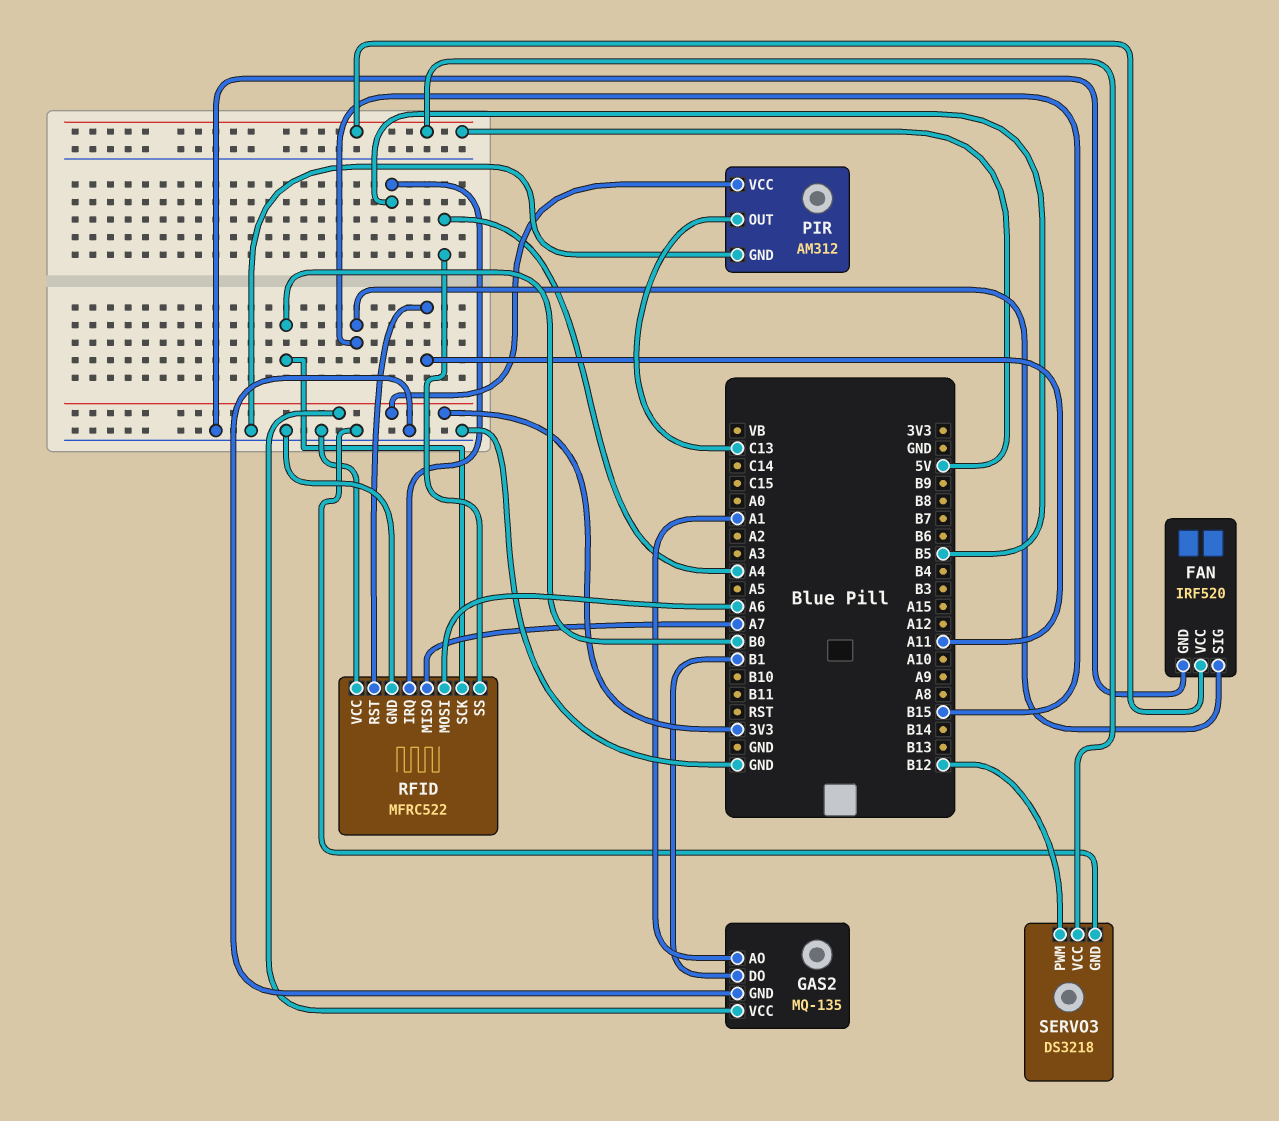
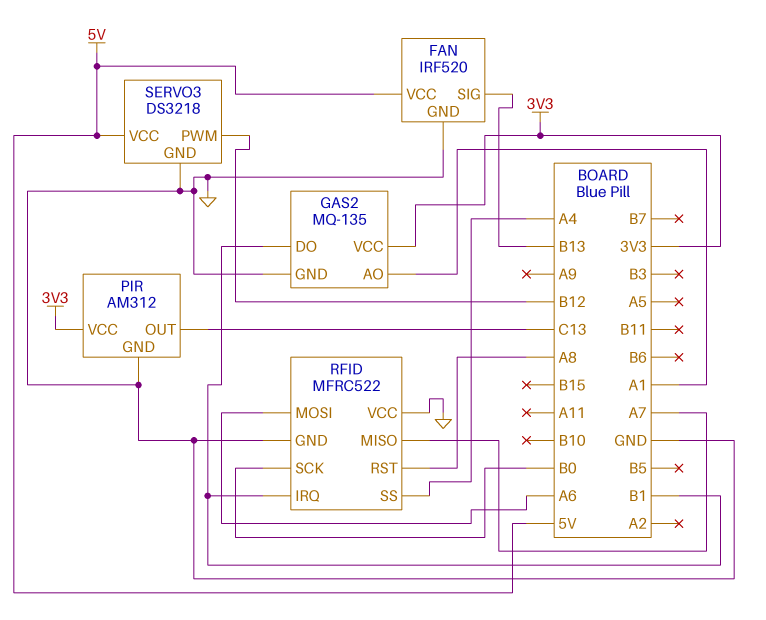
FAN pin SIG: B15 -> B13
RFID pin IRQ: B5 -> B1
RFID pin RST: A11 -> A8

